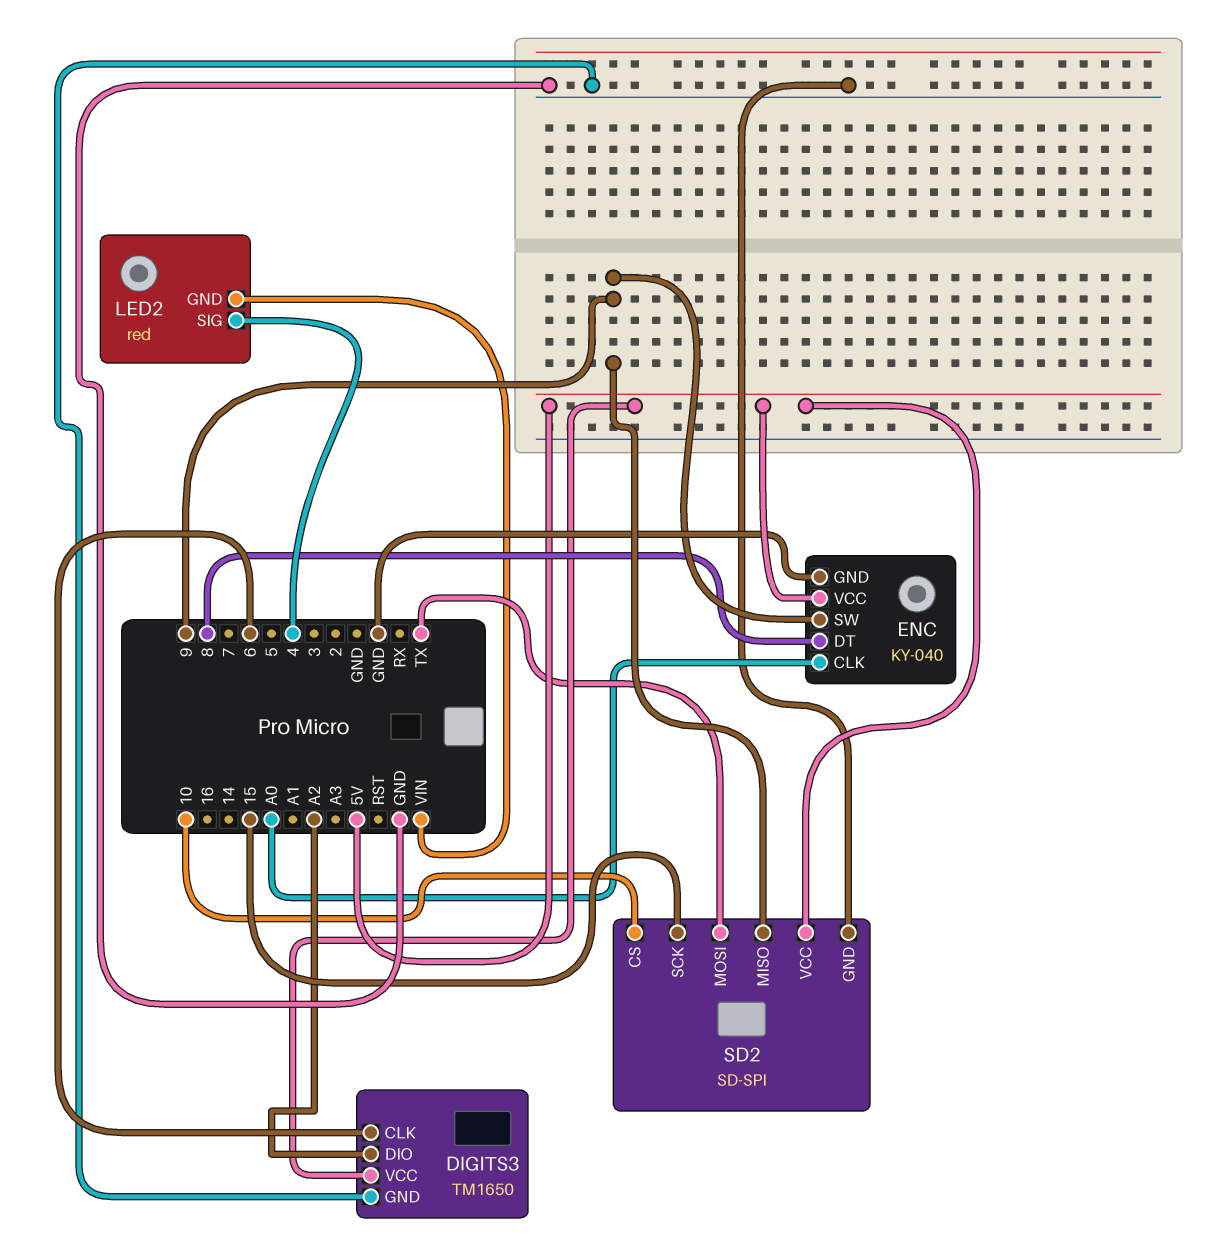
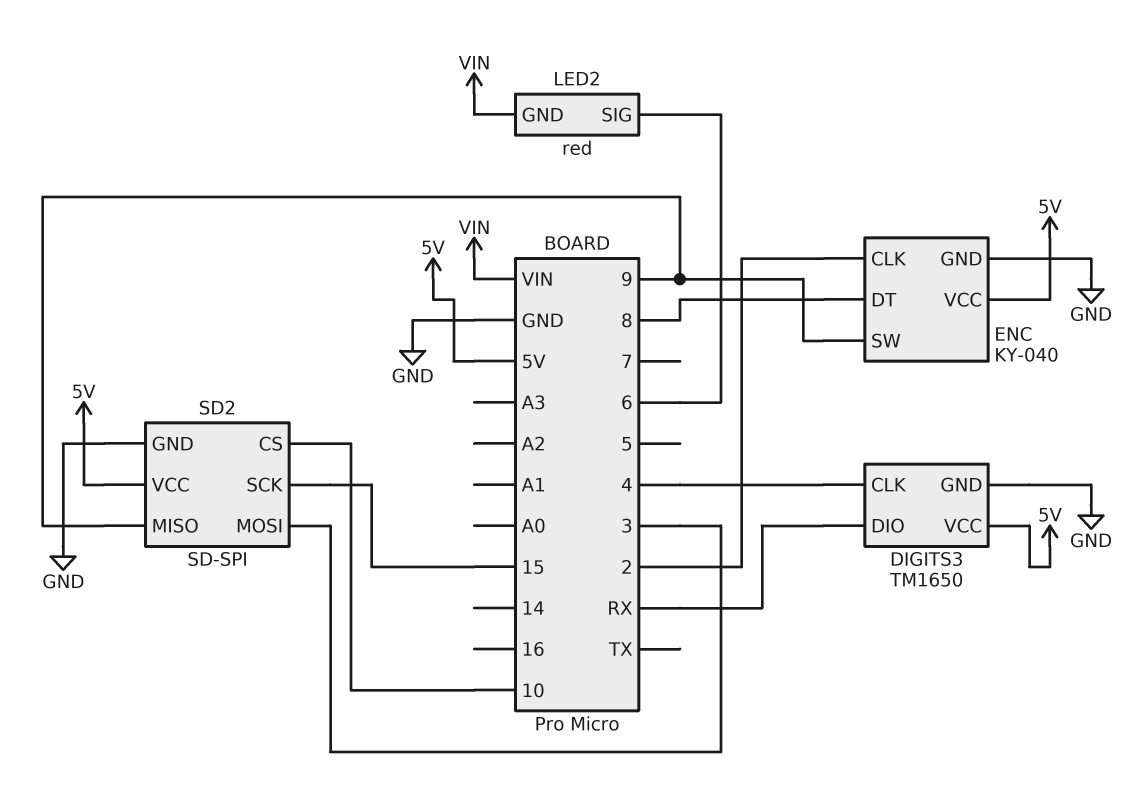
DIGITS3 pin CLK: 6 -> 4
DIGITS3 pin DIO: A2 -> RX
ENC pin CLK: A0 -> 2
LED2 pin SIG: 4 -> 6
SD2 pin MOSI: TX -> 3

